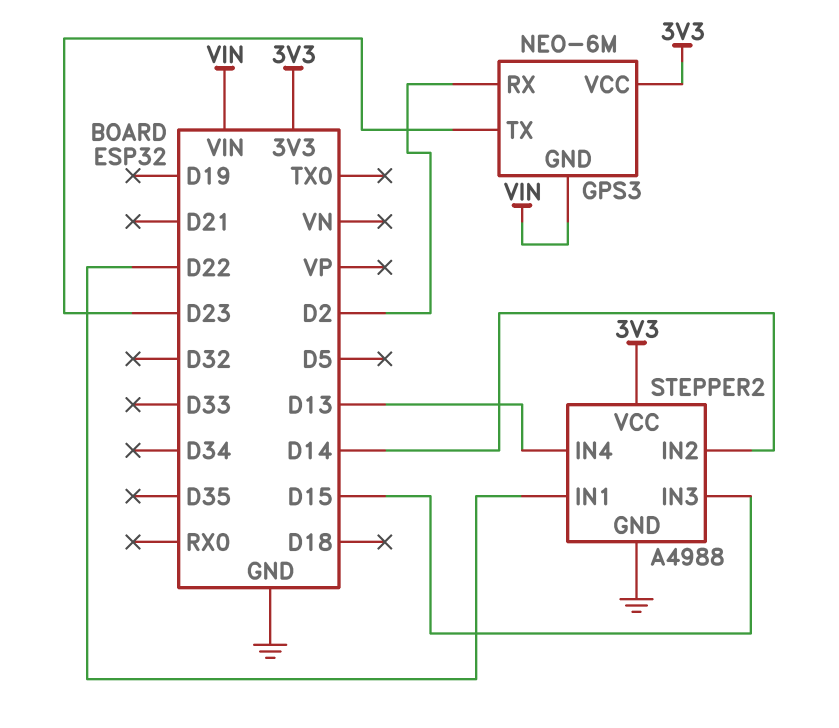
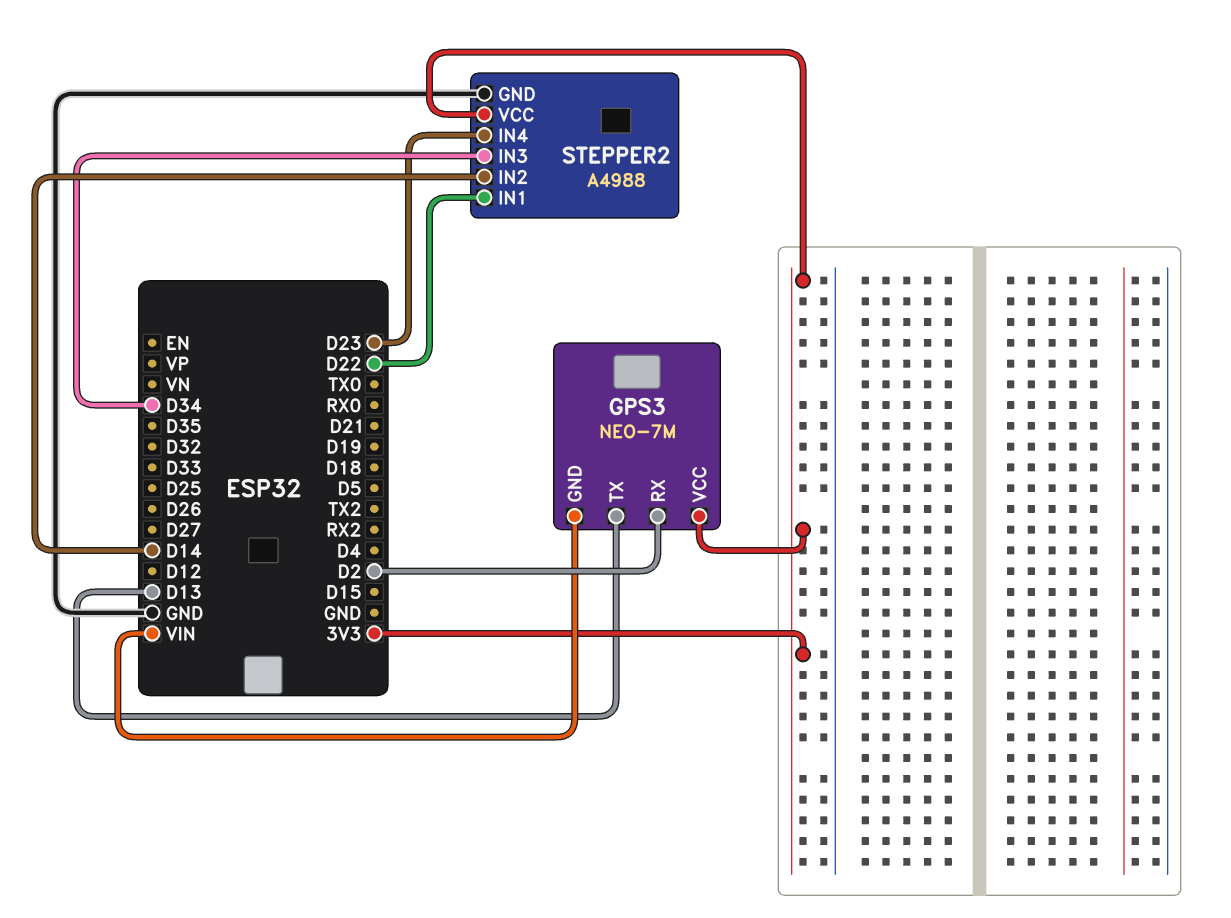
GPS3: NEO-6M -> NEO-7M
GPS3 pin TX: D23 -> D13
STEPPER2 pin IN3: D15 -> D34
STEPPER2 pin IN4: D13 -> D23

